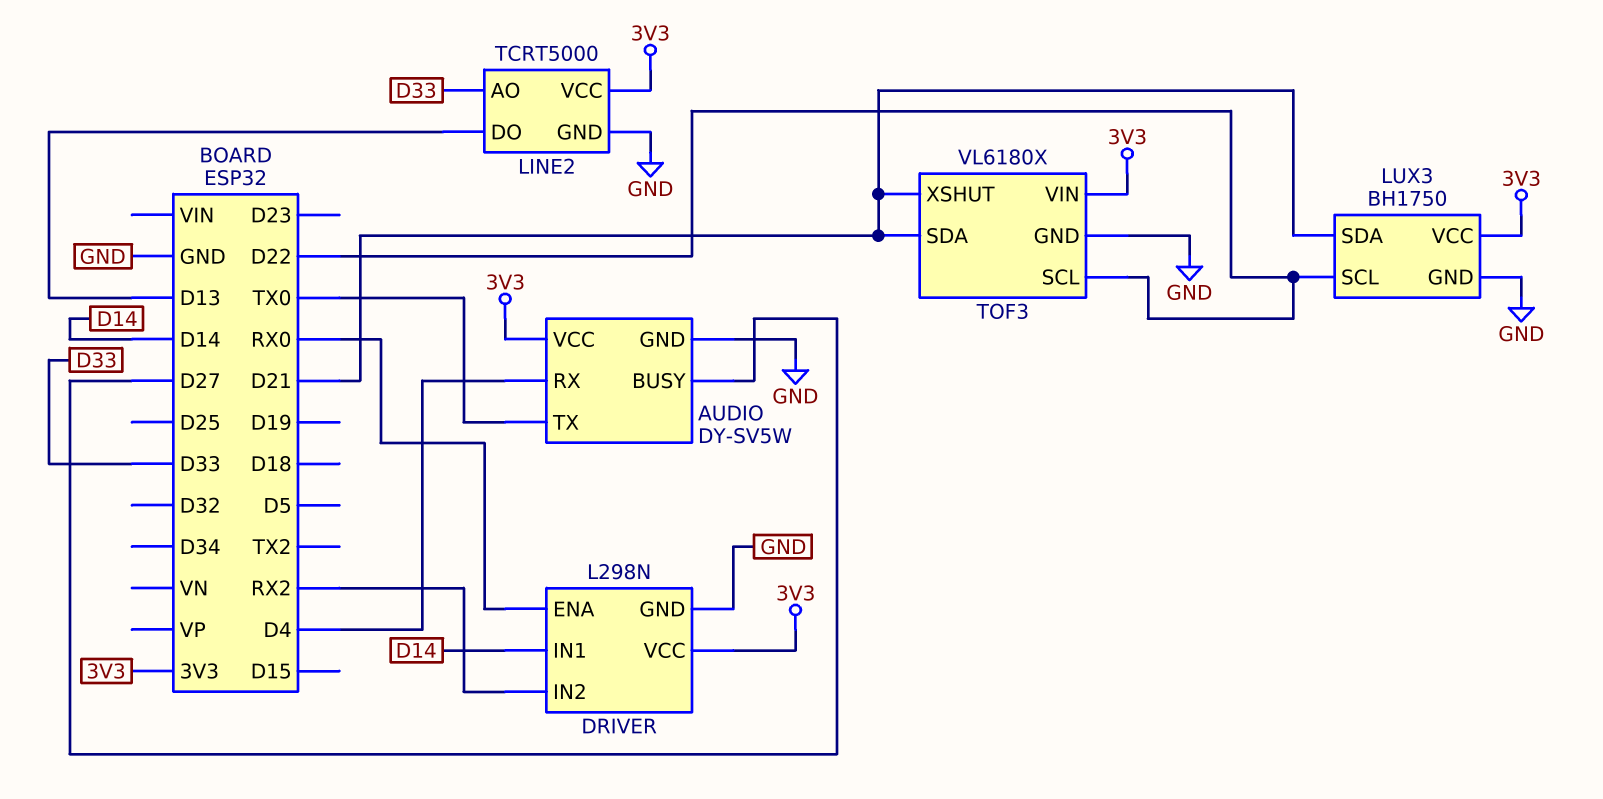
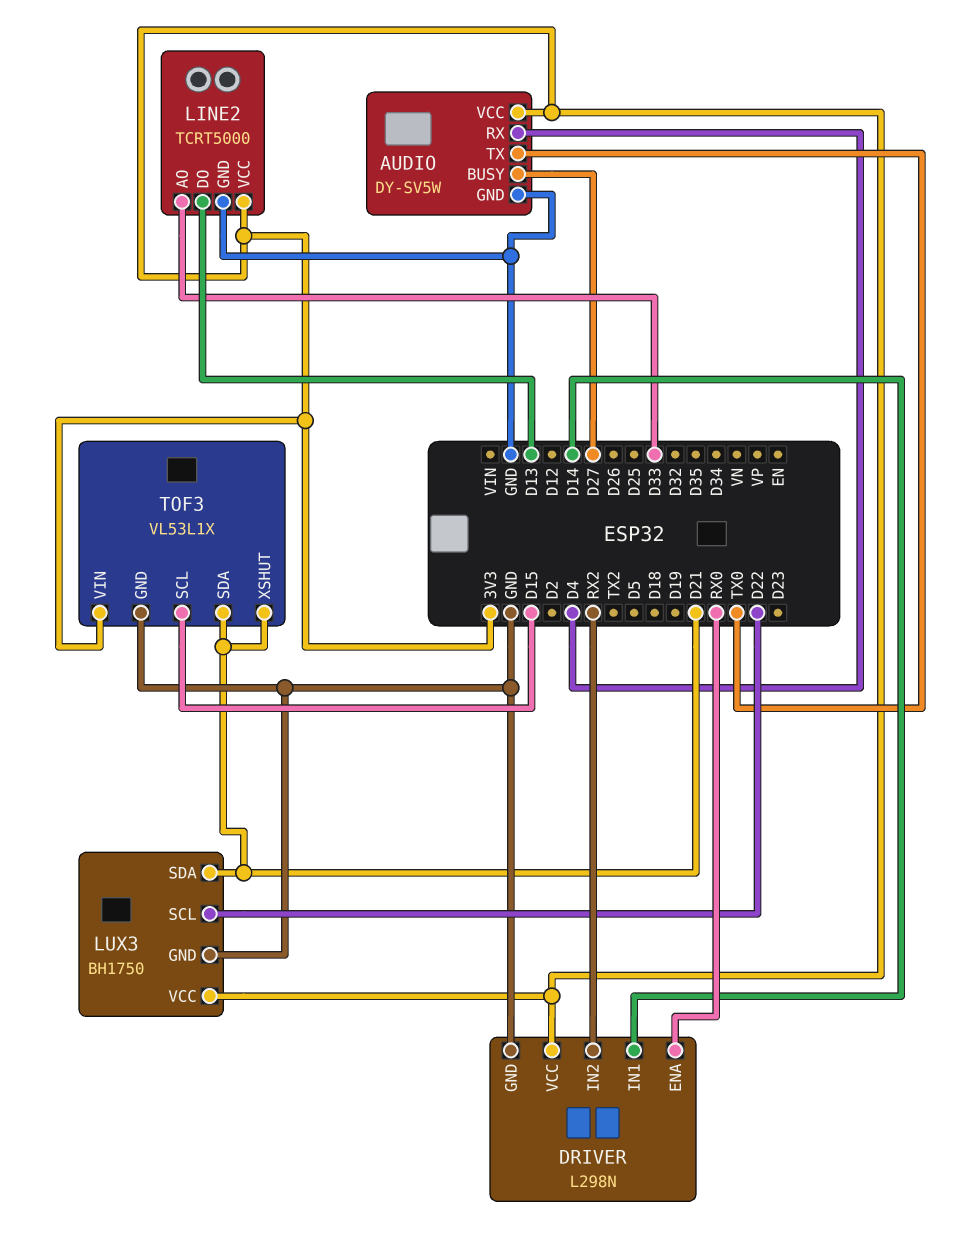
TOF3: VL6180X -> VL53L1X
TOF3 pin SCL: D22 -> D15

